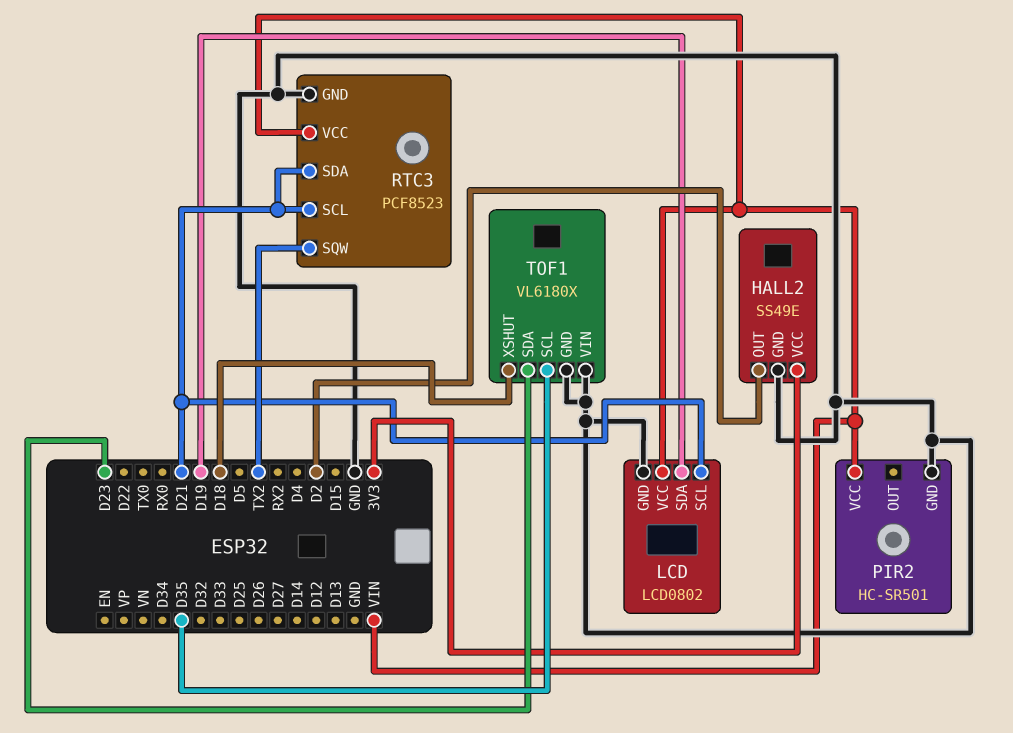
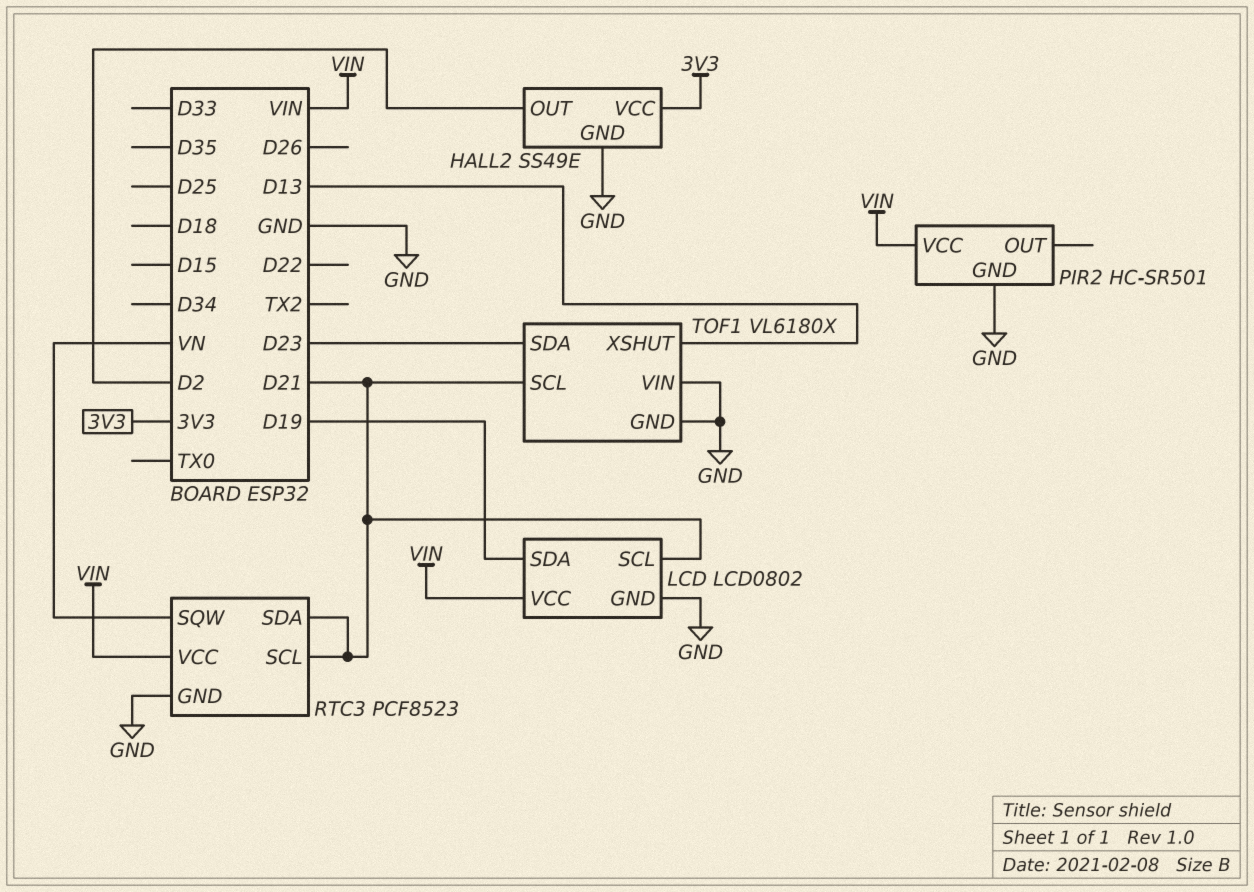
RTC3 pin SQW: TX2 -> VN
TOF1 pin SCL: D35 -> D21
TOF1 pin XSHUT: D18 -> D13

